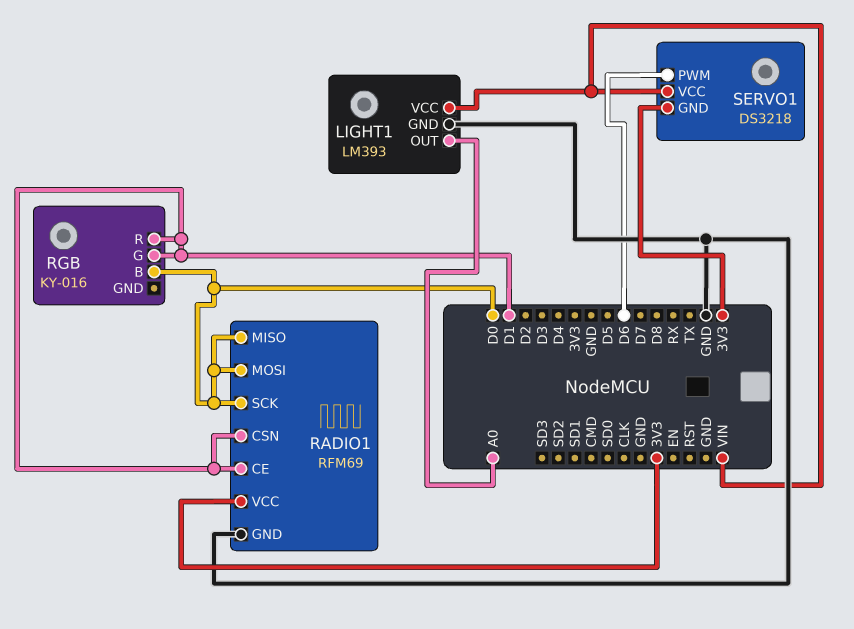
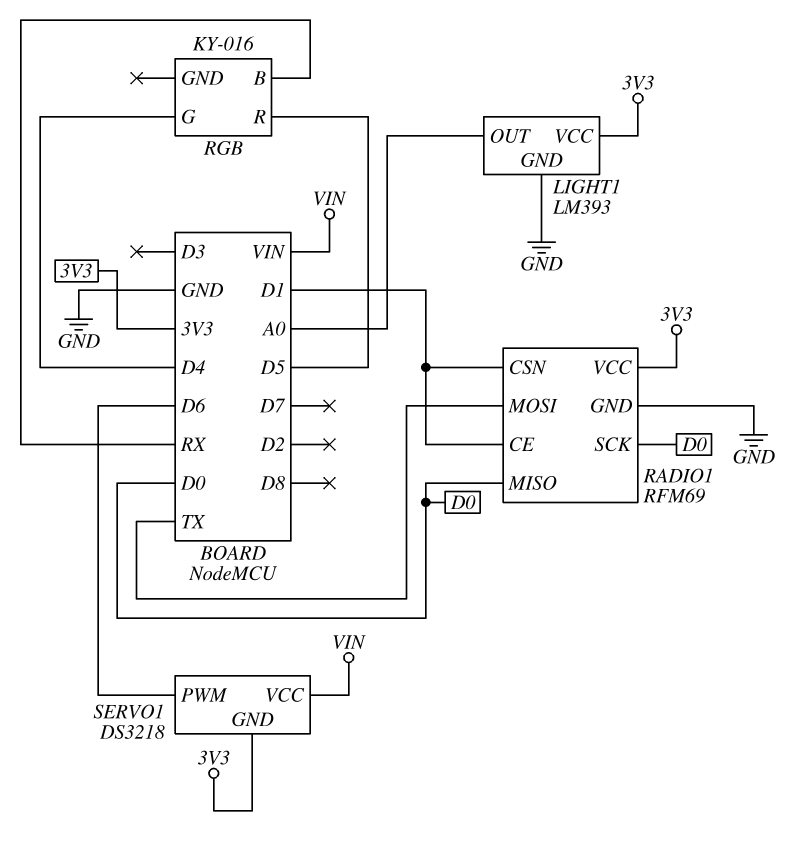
LIGHT1 pin VCC: VIN -> 3V3
RADIO1 pin MOSI: D0 -> TX
RGB pin B: D0 -> RX
RGB pin G: D1 -> D4
RGB pin R: D1 -> D5

